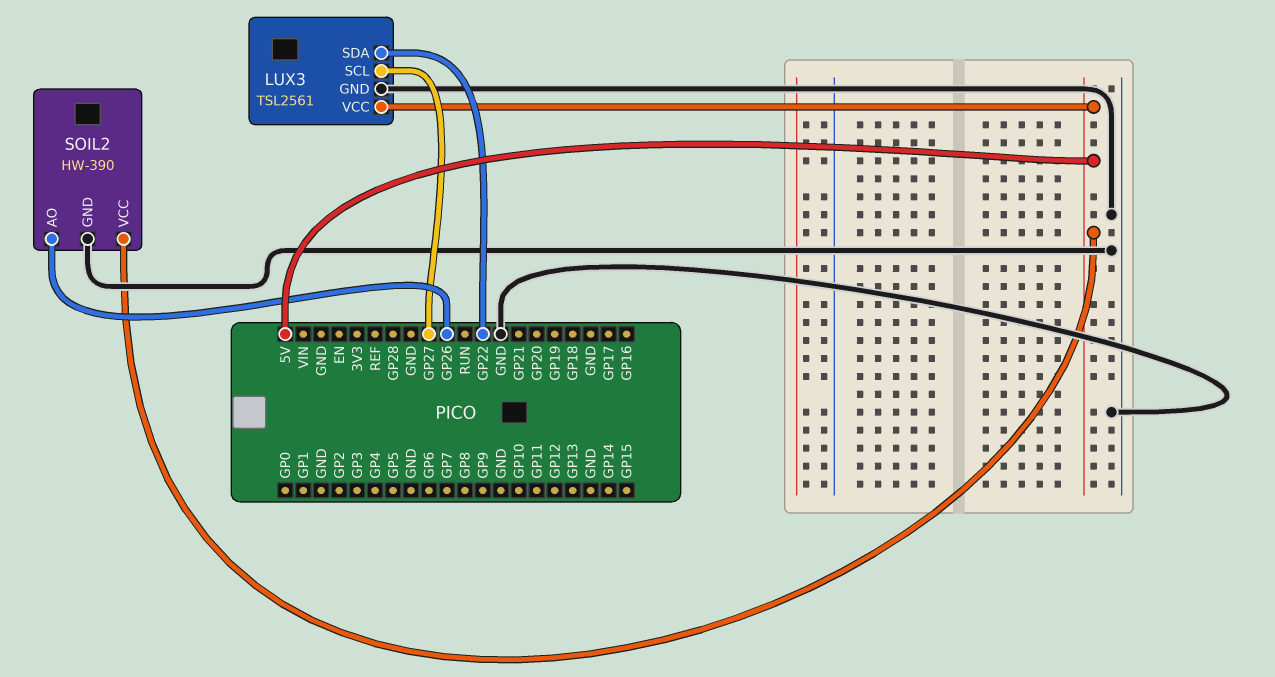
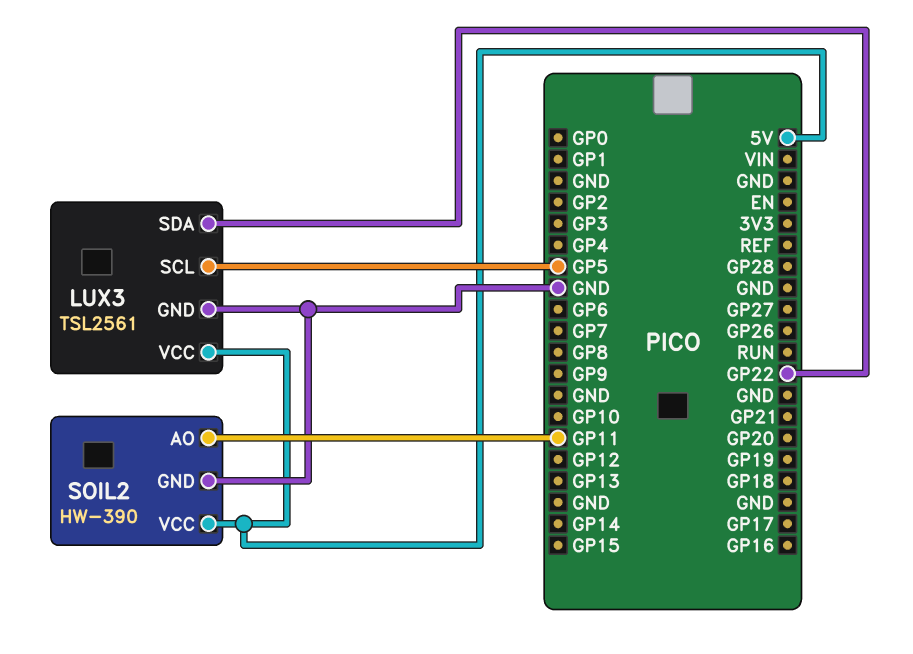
LUX3 pin SCL: GP27 -> GP5
SOIL2 pin AO: GP26 -> GP11

